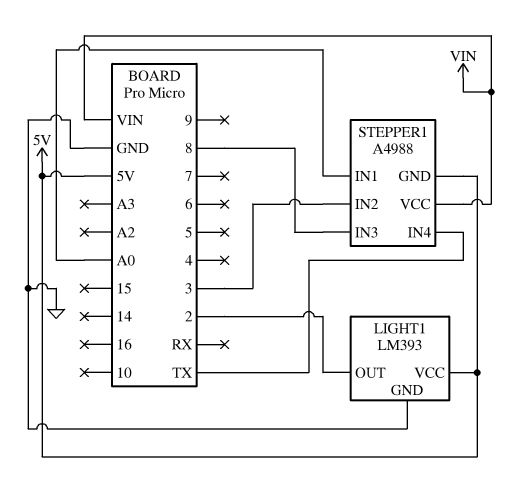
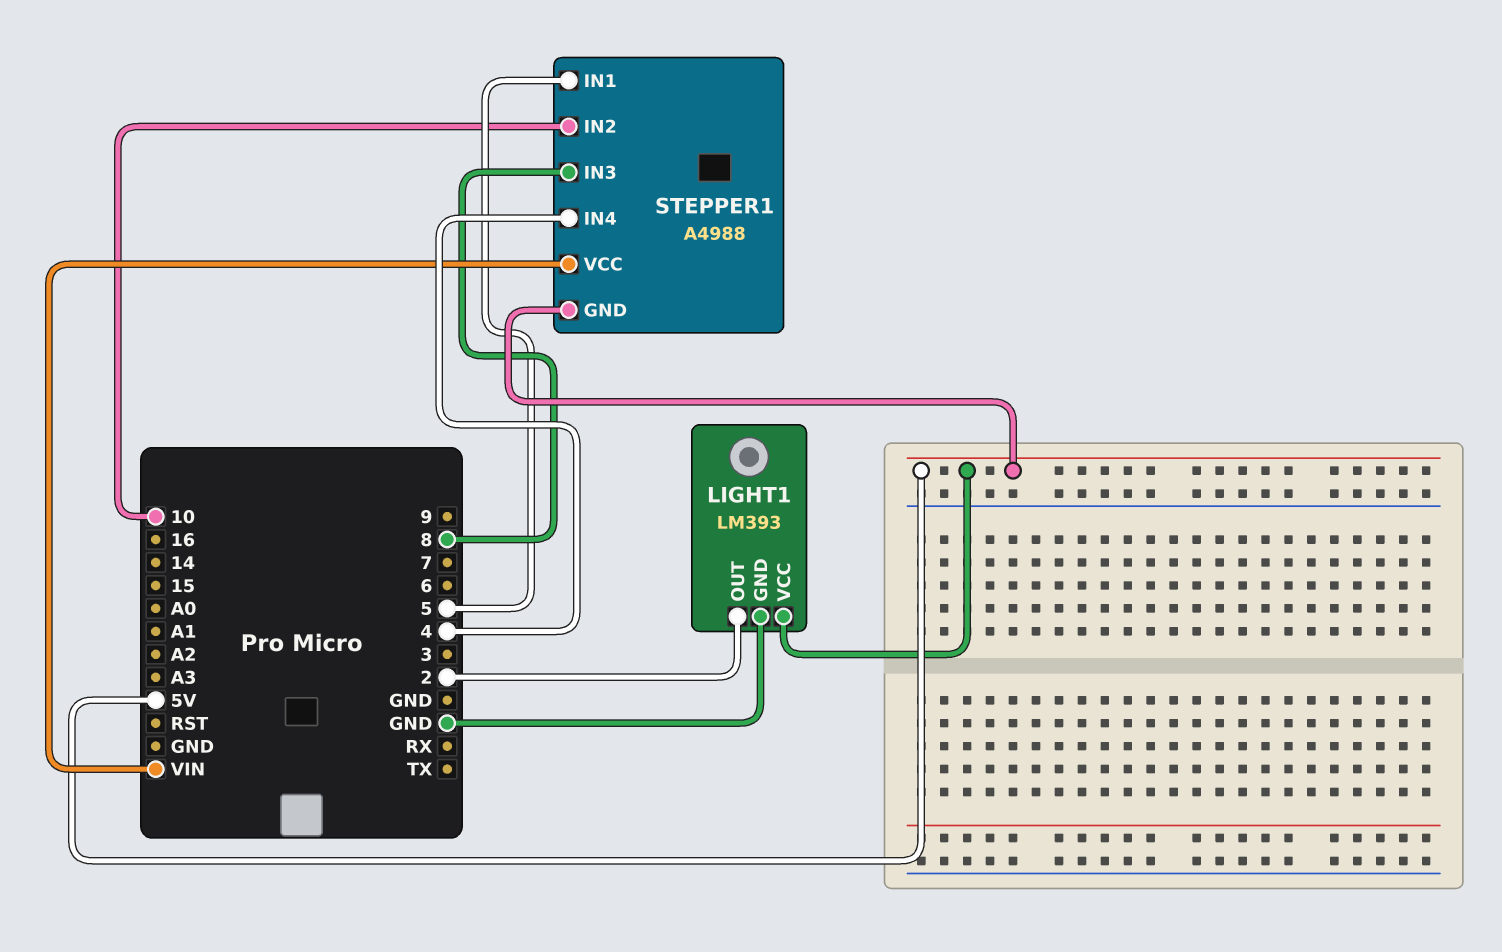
STEPPER1 pin IN1: A0 -> 5
STEPPER1 pin IN2: 3 -> 10
STEPPER1 pin IN4: TX -> 4

